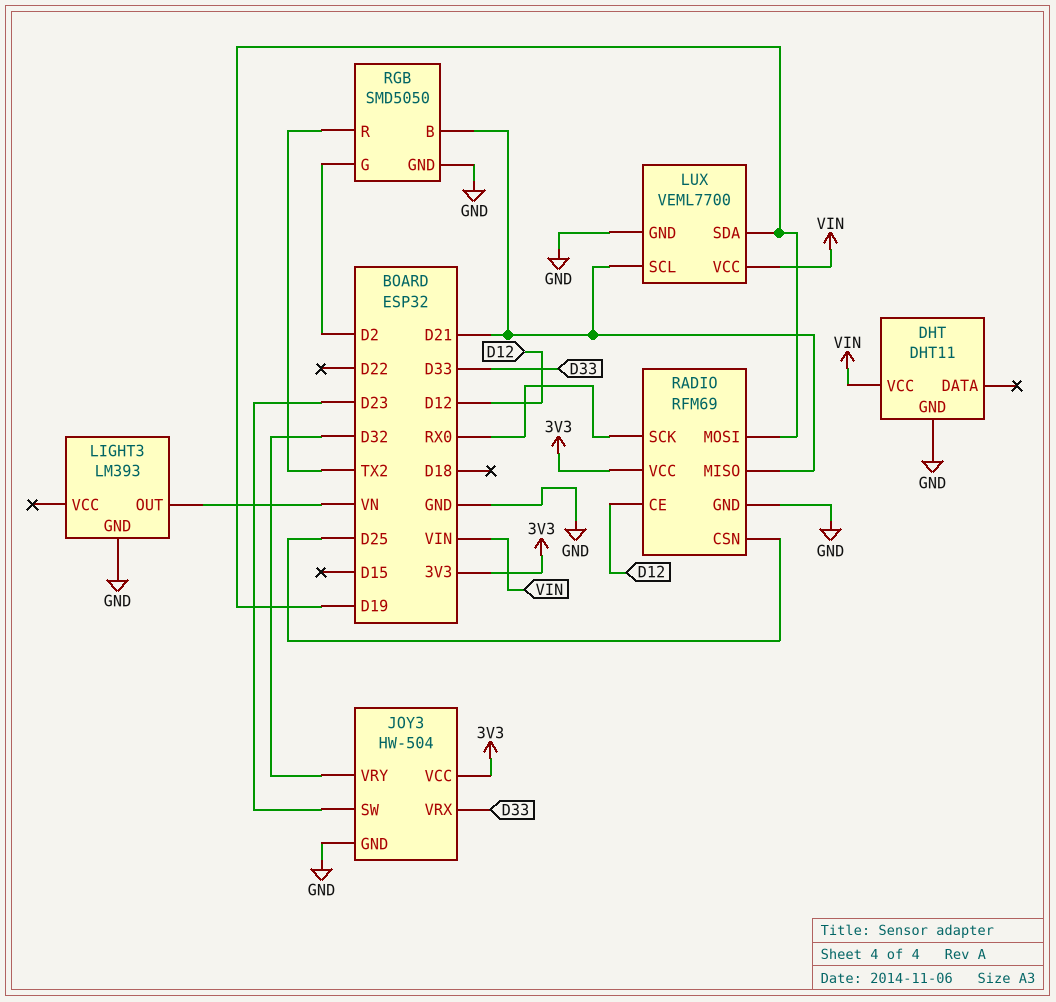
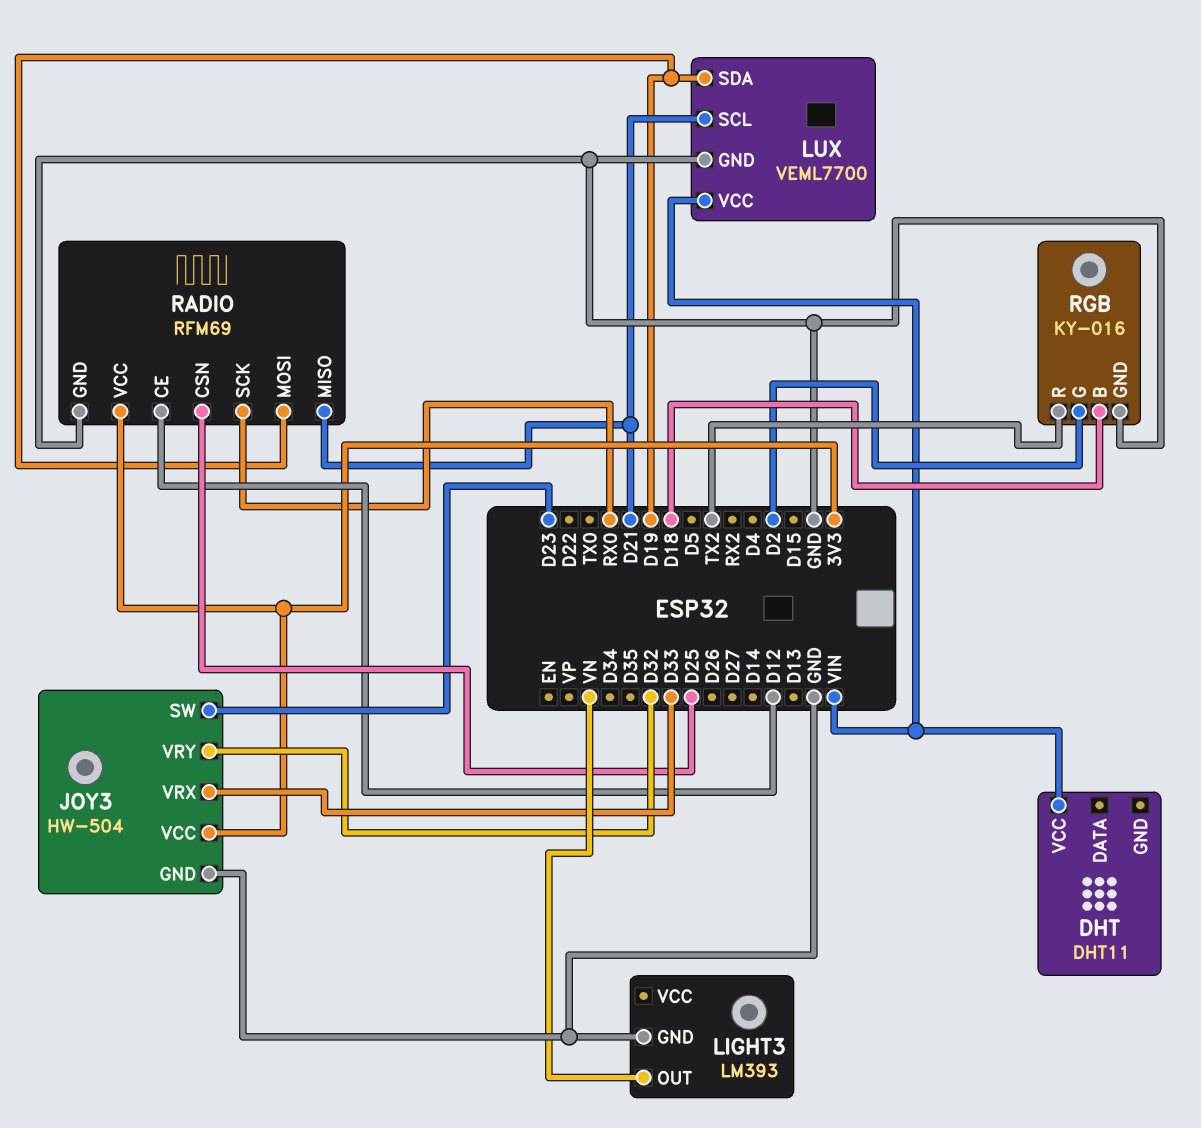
DHT pin GND: GND -> none
RGB: SMD5050 -> KY-016
RGB pin B: D21 -> D18

